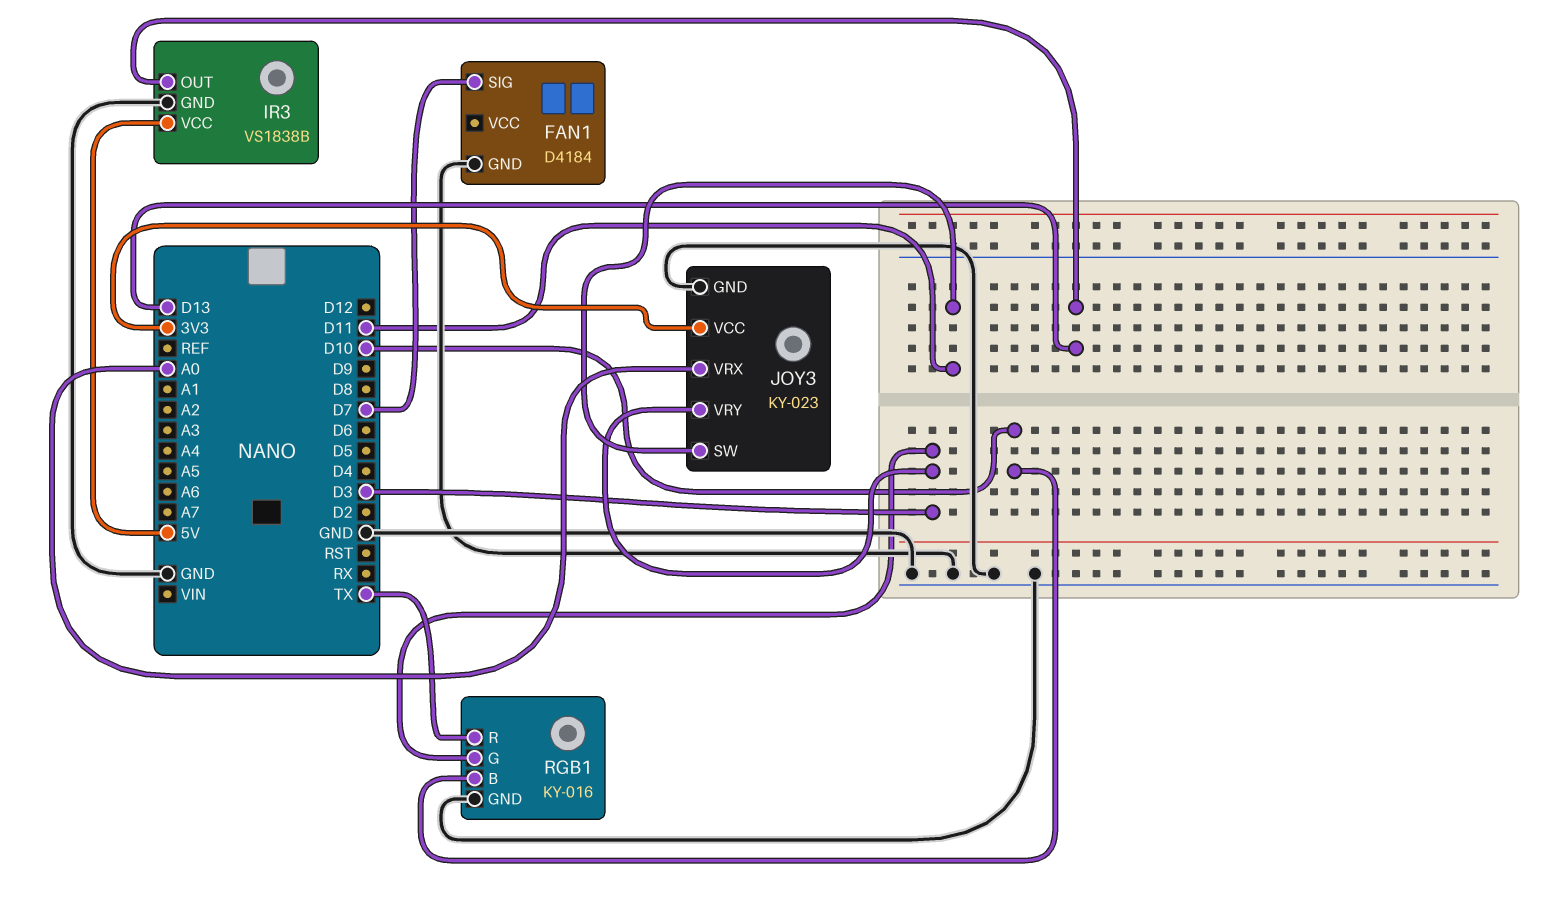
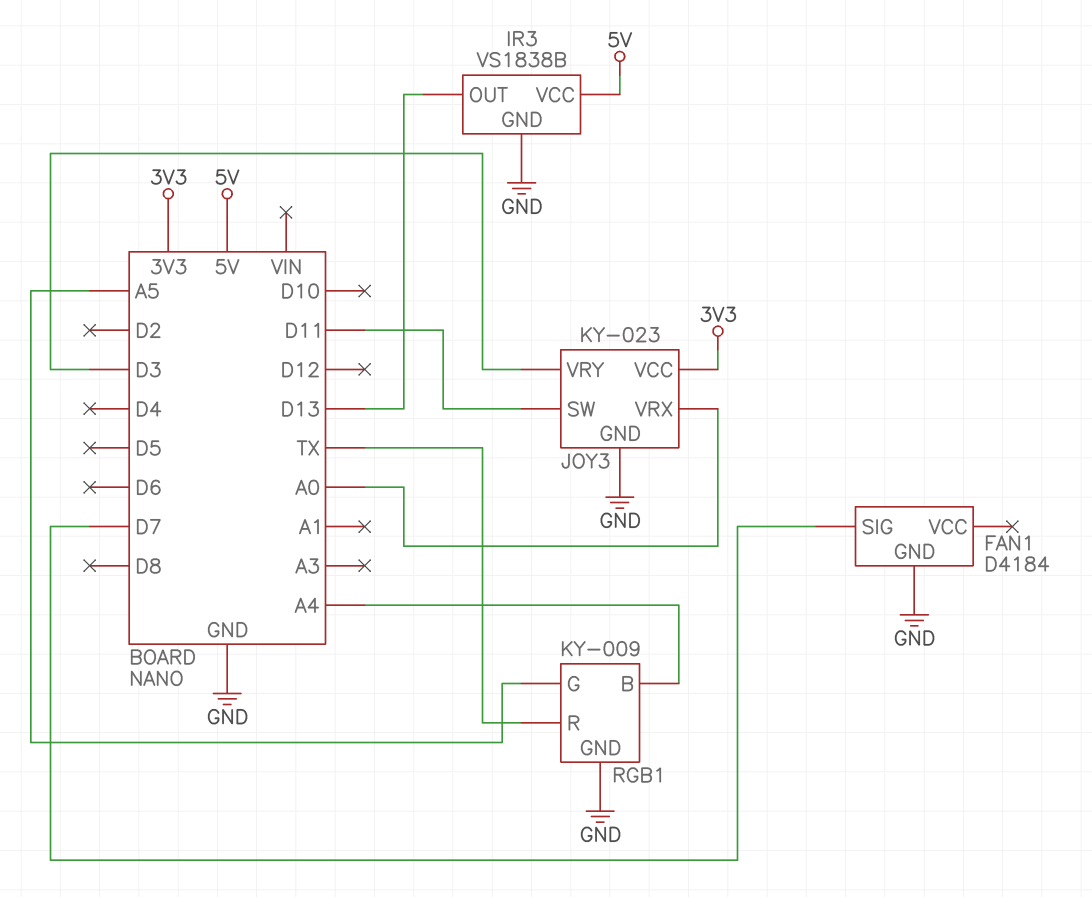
RGB1: KY-016 -> KY-009
RGB1 pin B: D10 -> A4
RGB1 pin G: D3 -> A5

